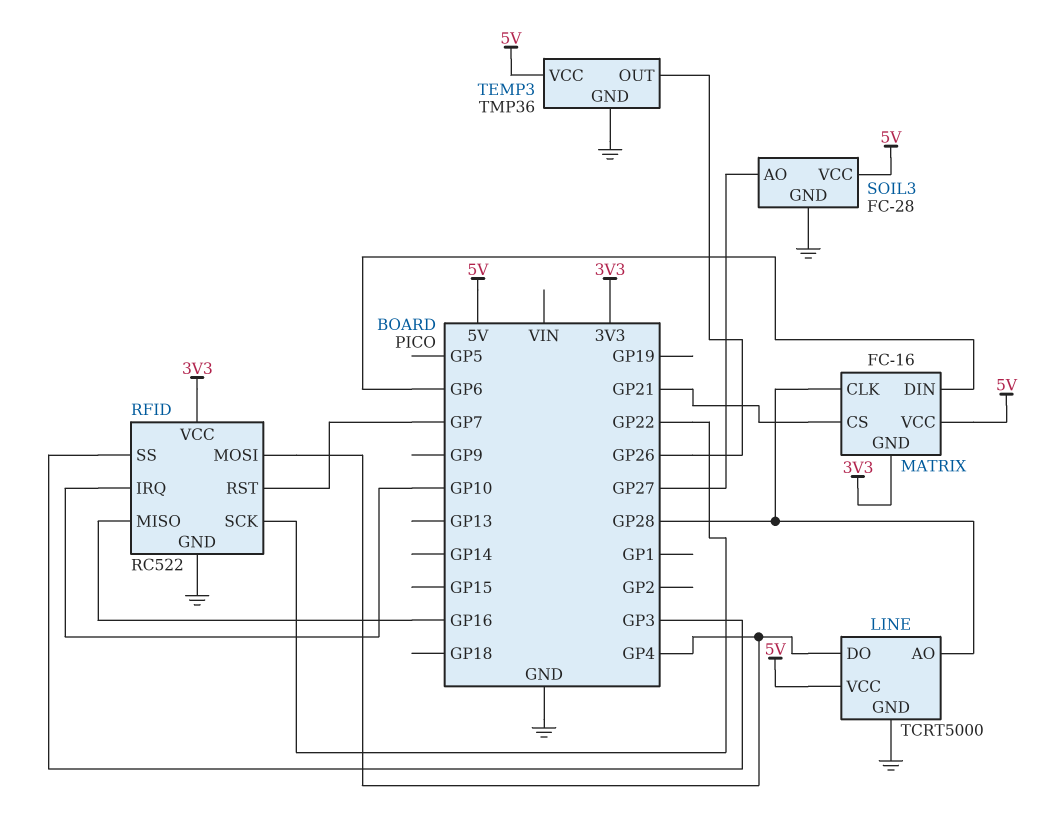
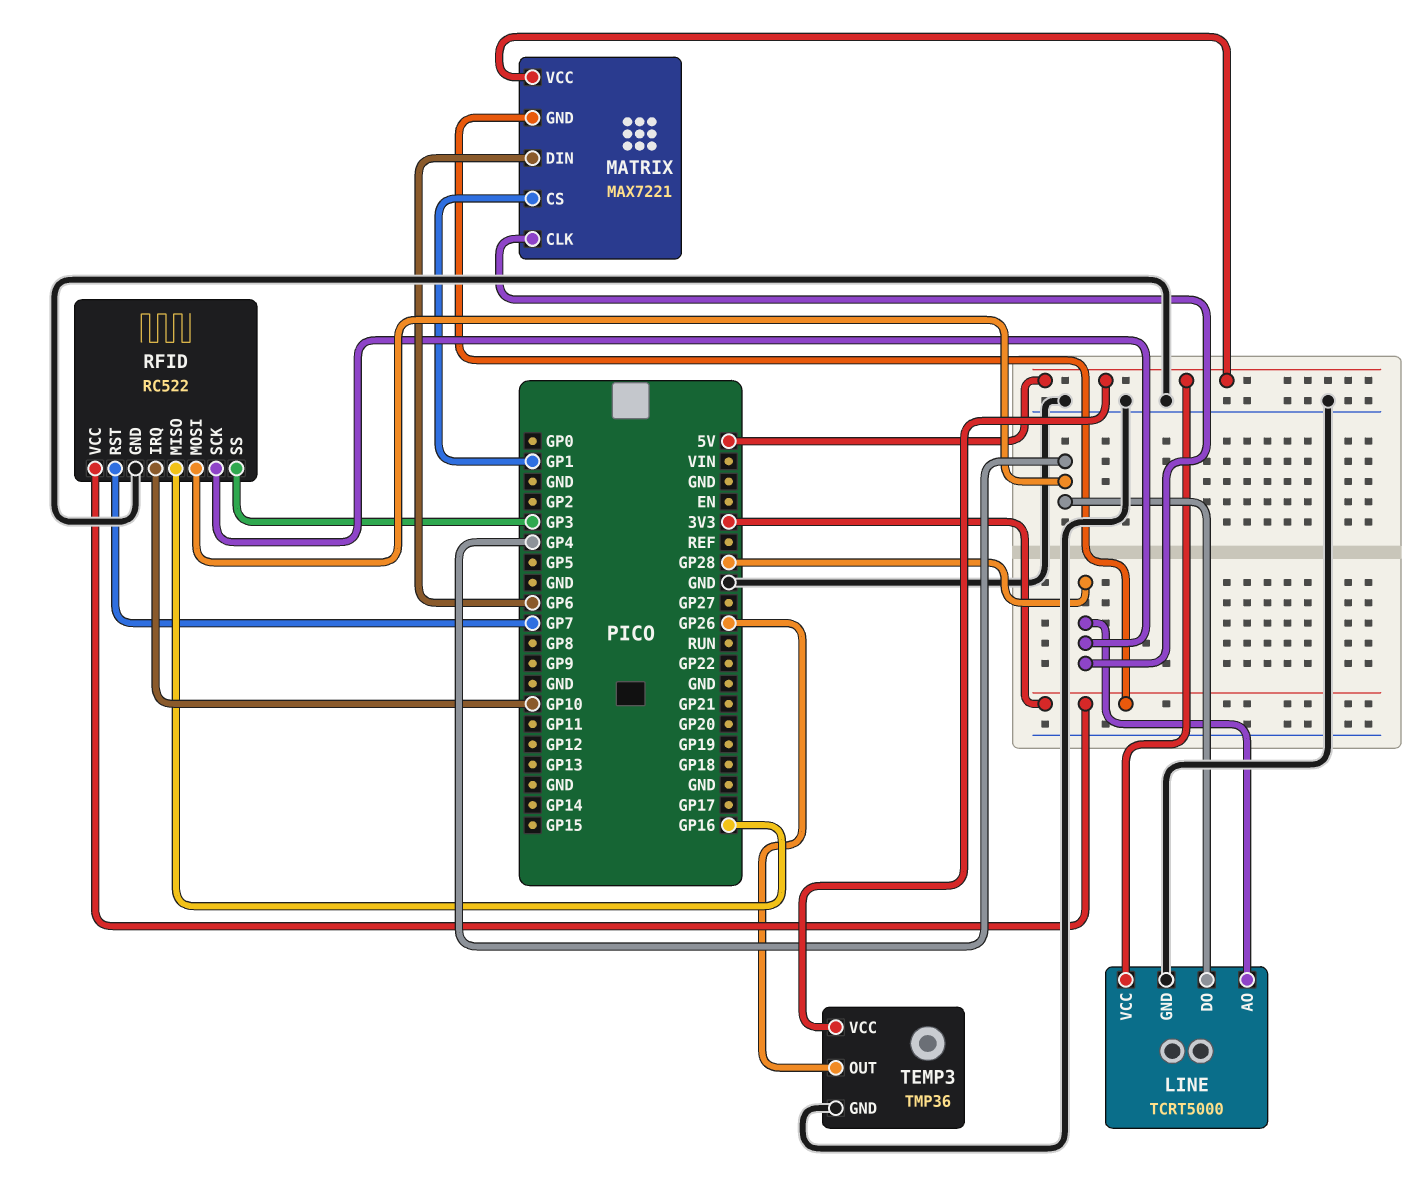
MATRIX: FC-16 -> MAX7221
MATRIX pin CS: GP21 -> GP1
RFID pin SCK: GP22 -> GP28
SOIL3: FC-28 -> none
SOIL3 pin AO: GP27 -> none
SOIL3 pin GND: GND -> none
SOIL3 pin VCC: 5V -> none

